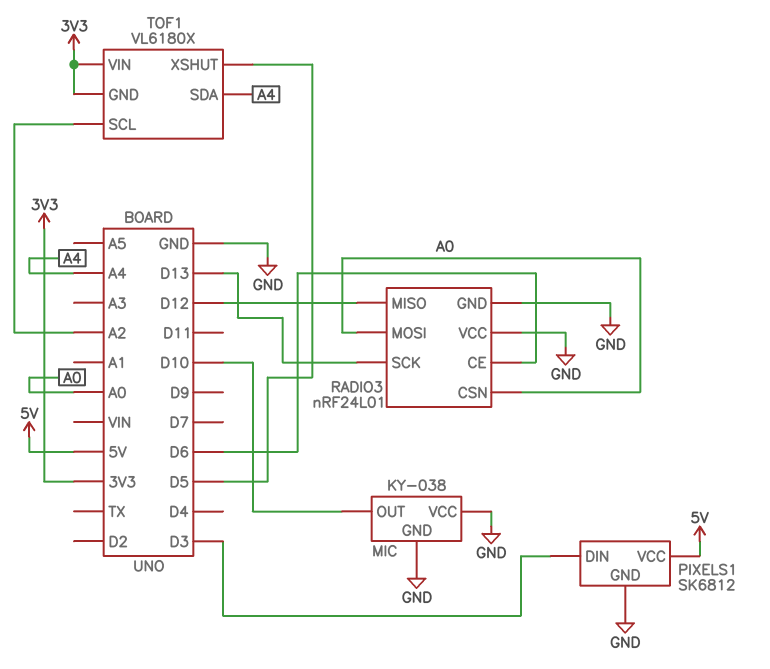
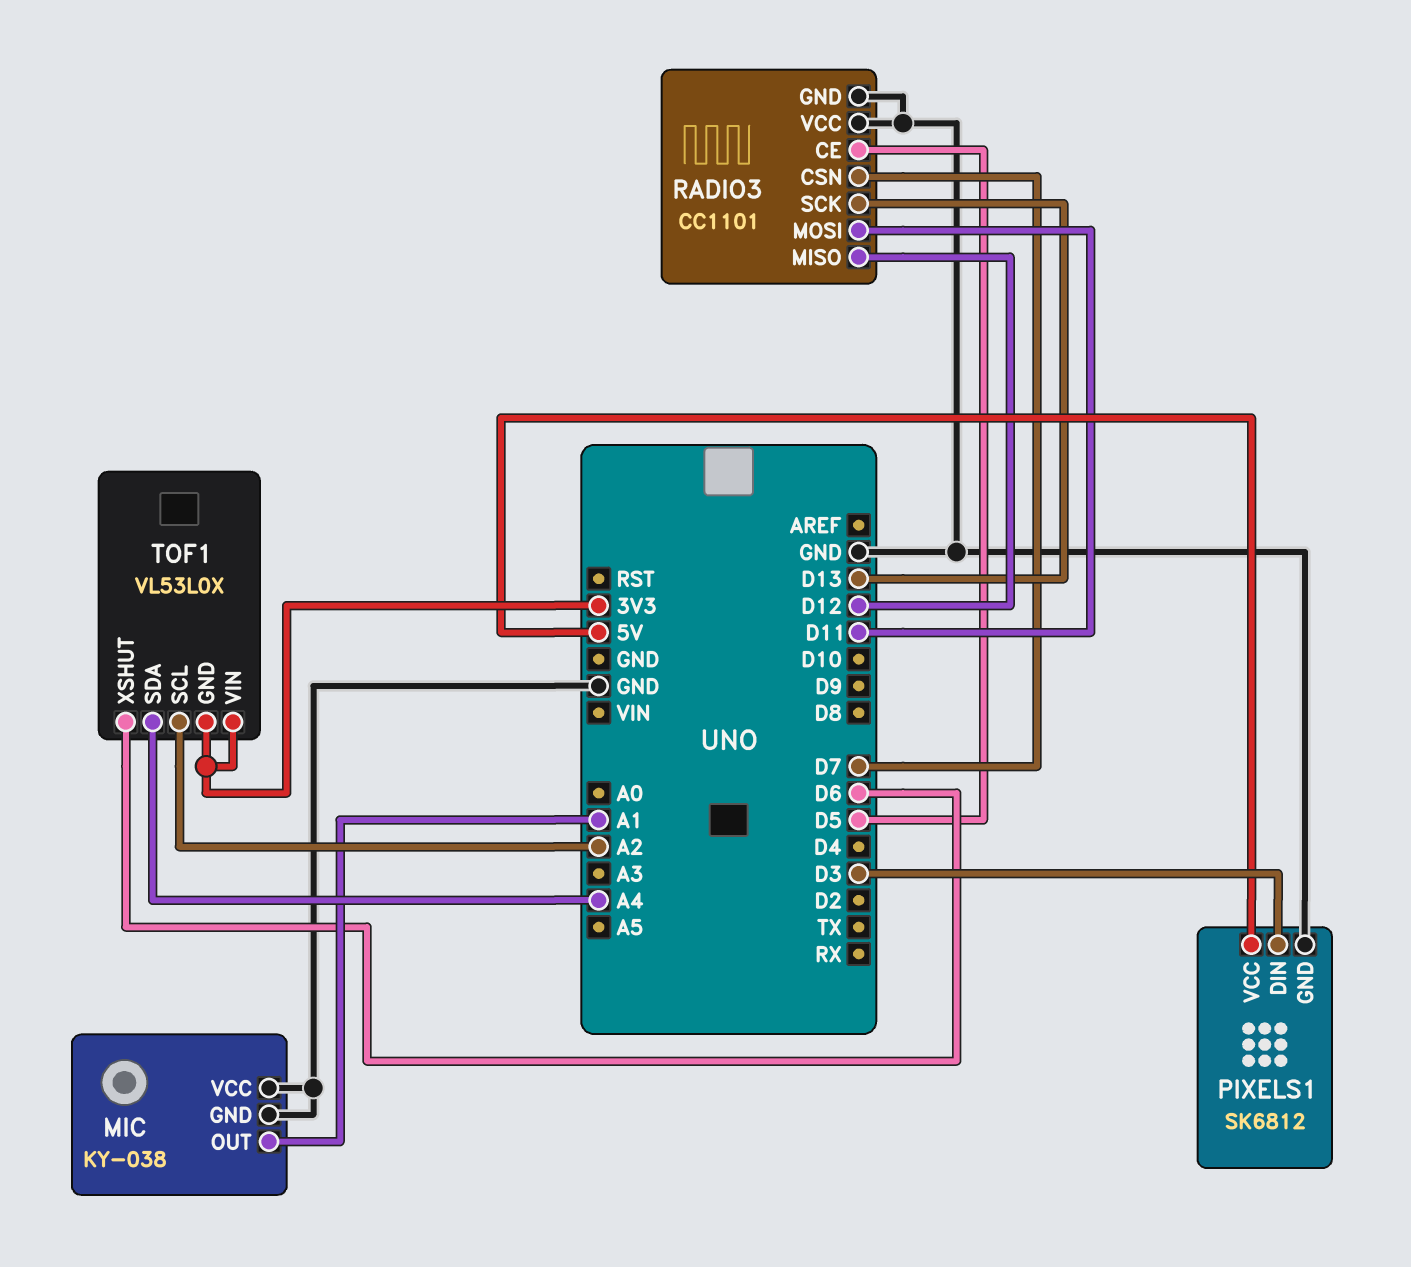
MIC pin OUT: D10 -> A1
RADIO3: nRF24L01 -> CC1101
RADIO3 pin CE: D6 -> D5
RADIO3 pin CSN: A0 -> D7
RADIO3 pin MOSI: A0 -> D11
TOF1: VL6180X -> VL53L0X
TOF1 pin XSHUT: D5 -> D6

